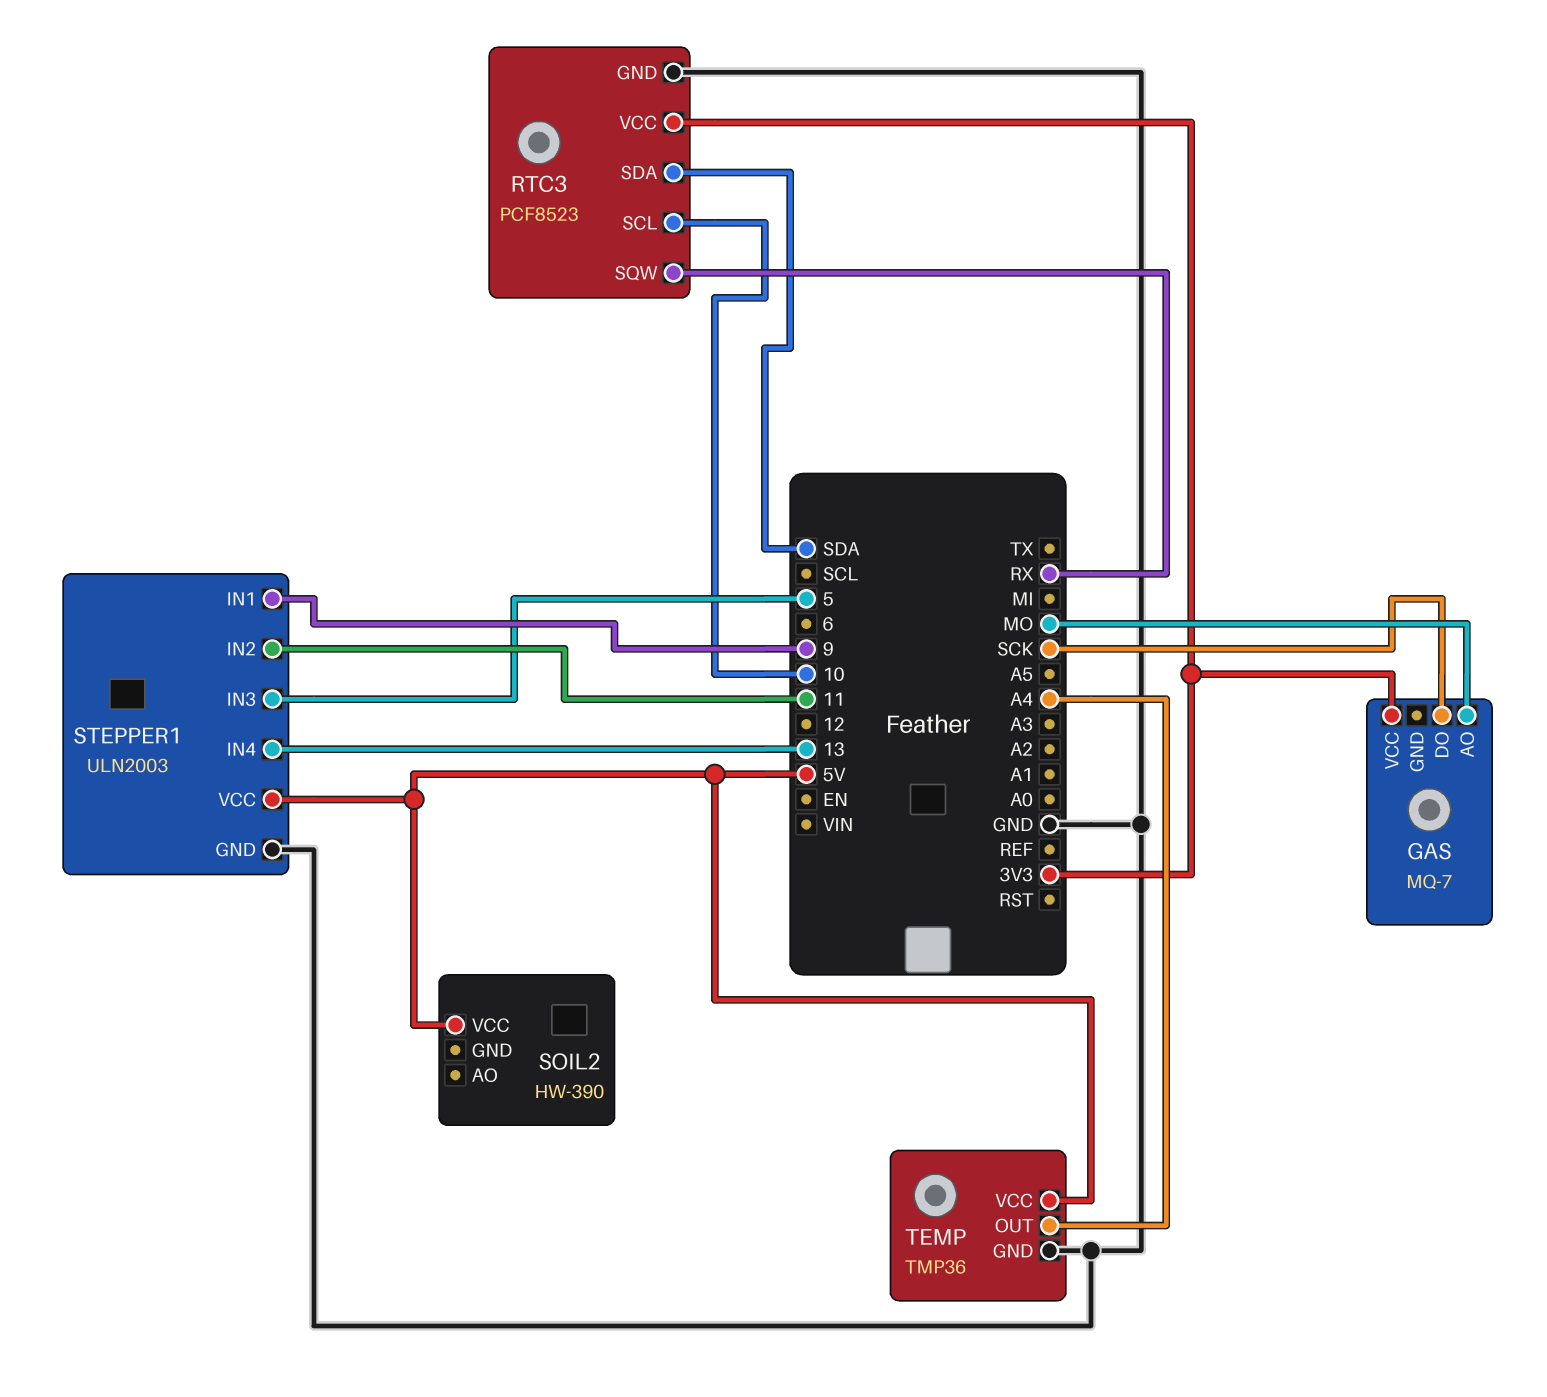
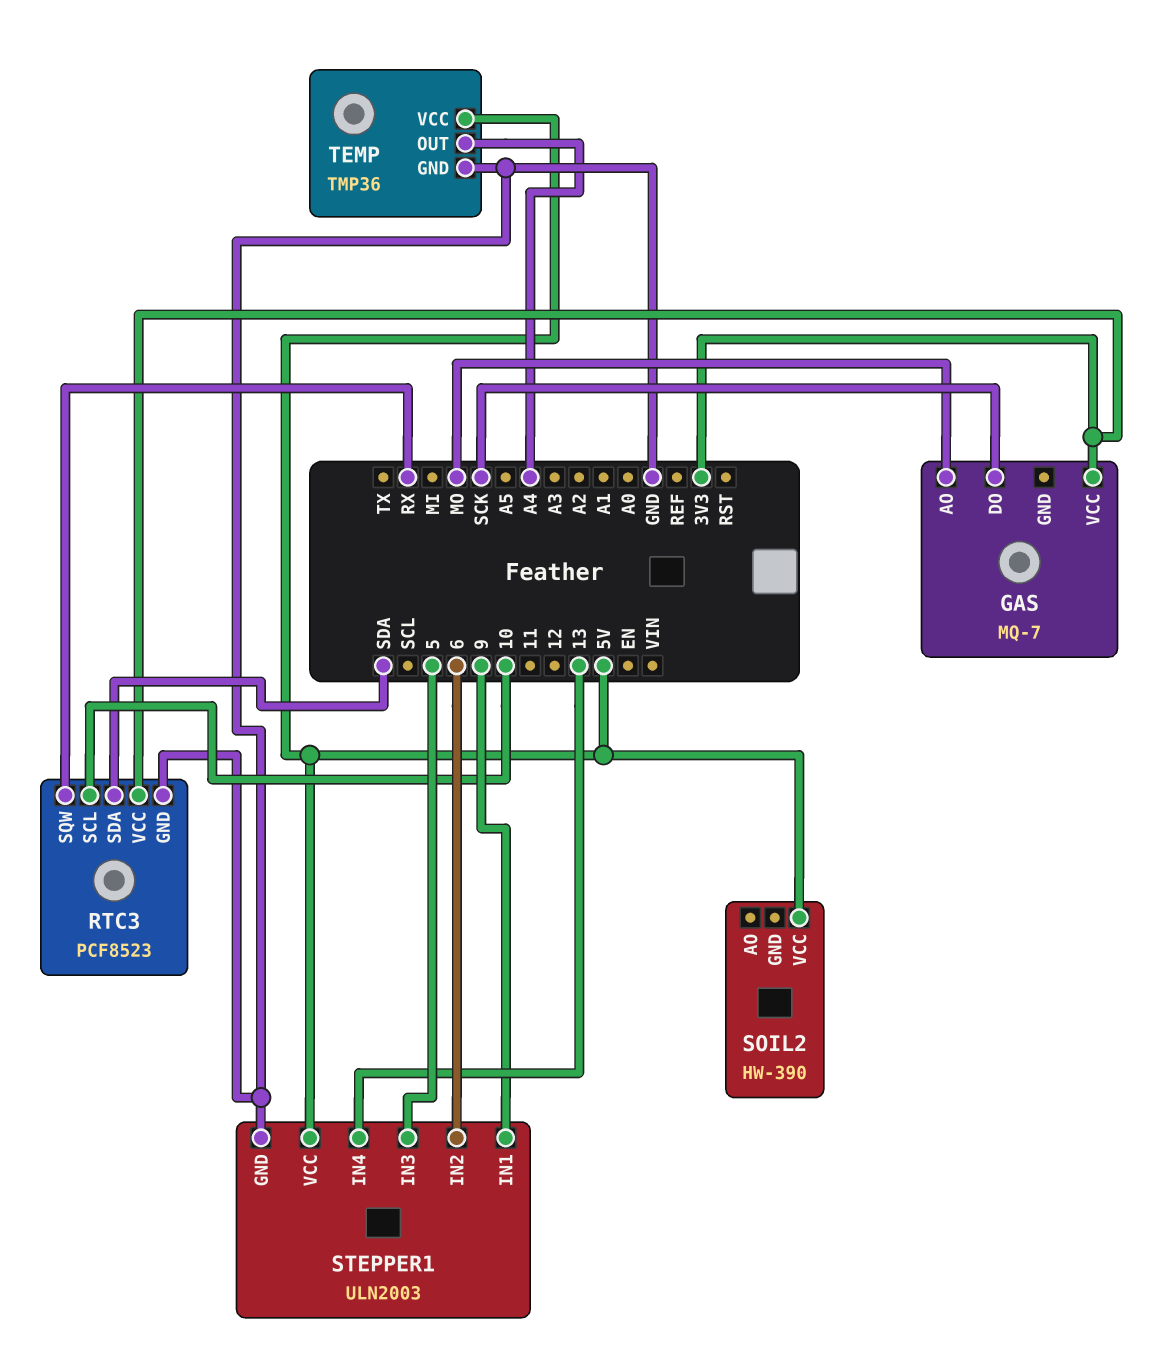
STEPPER1 pin IN2: 11 -> 6

